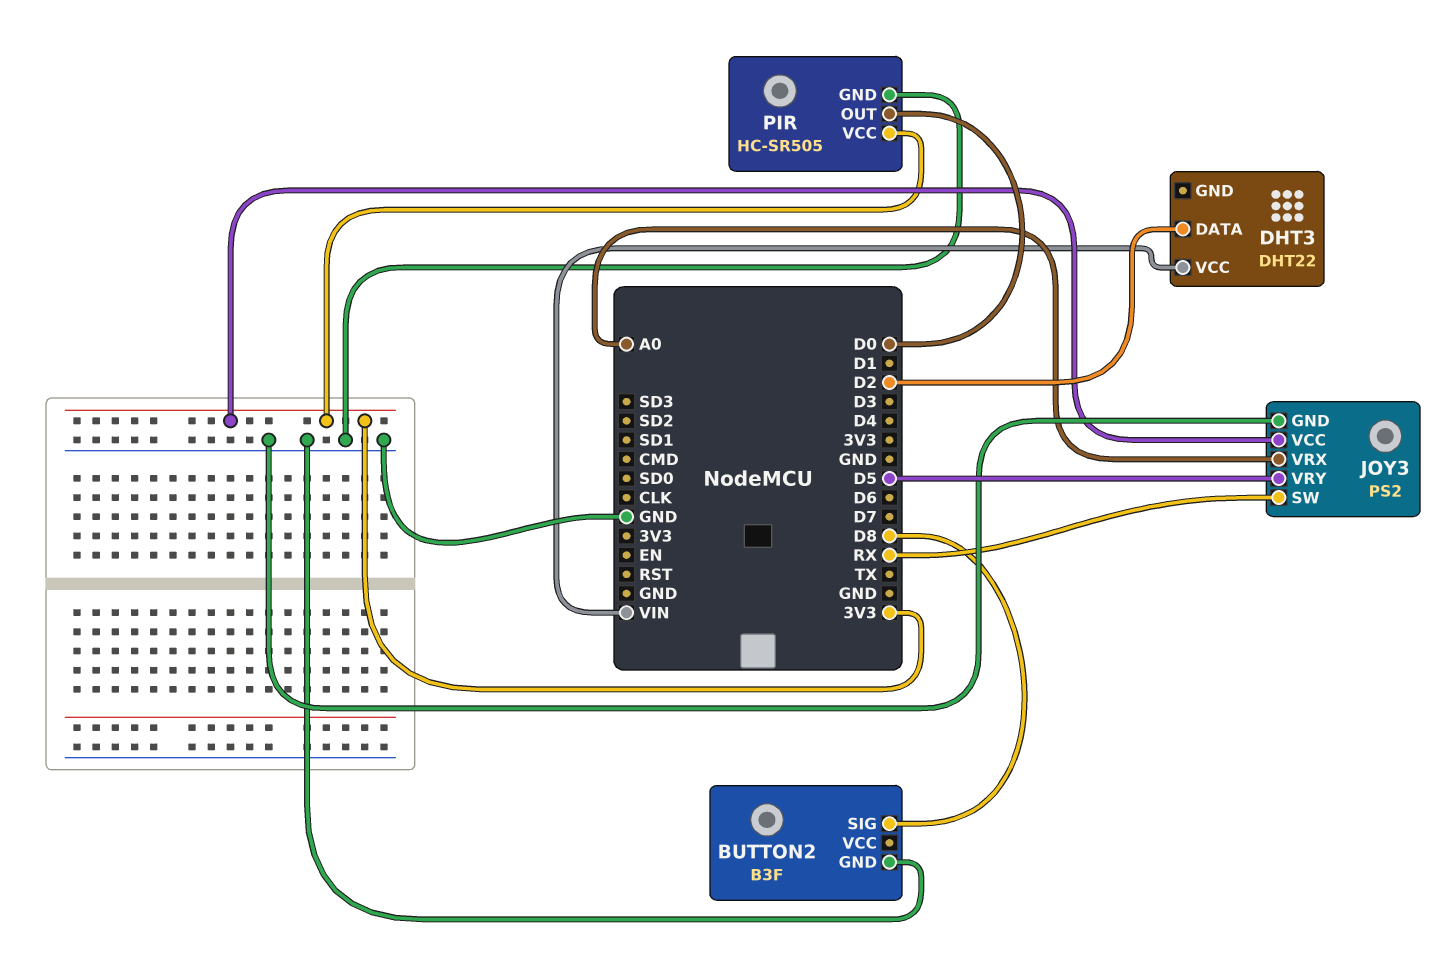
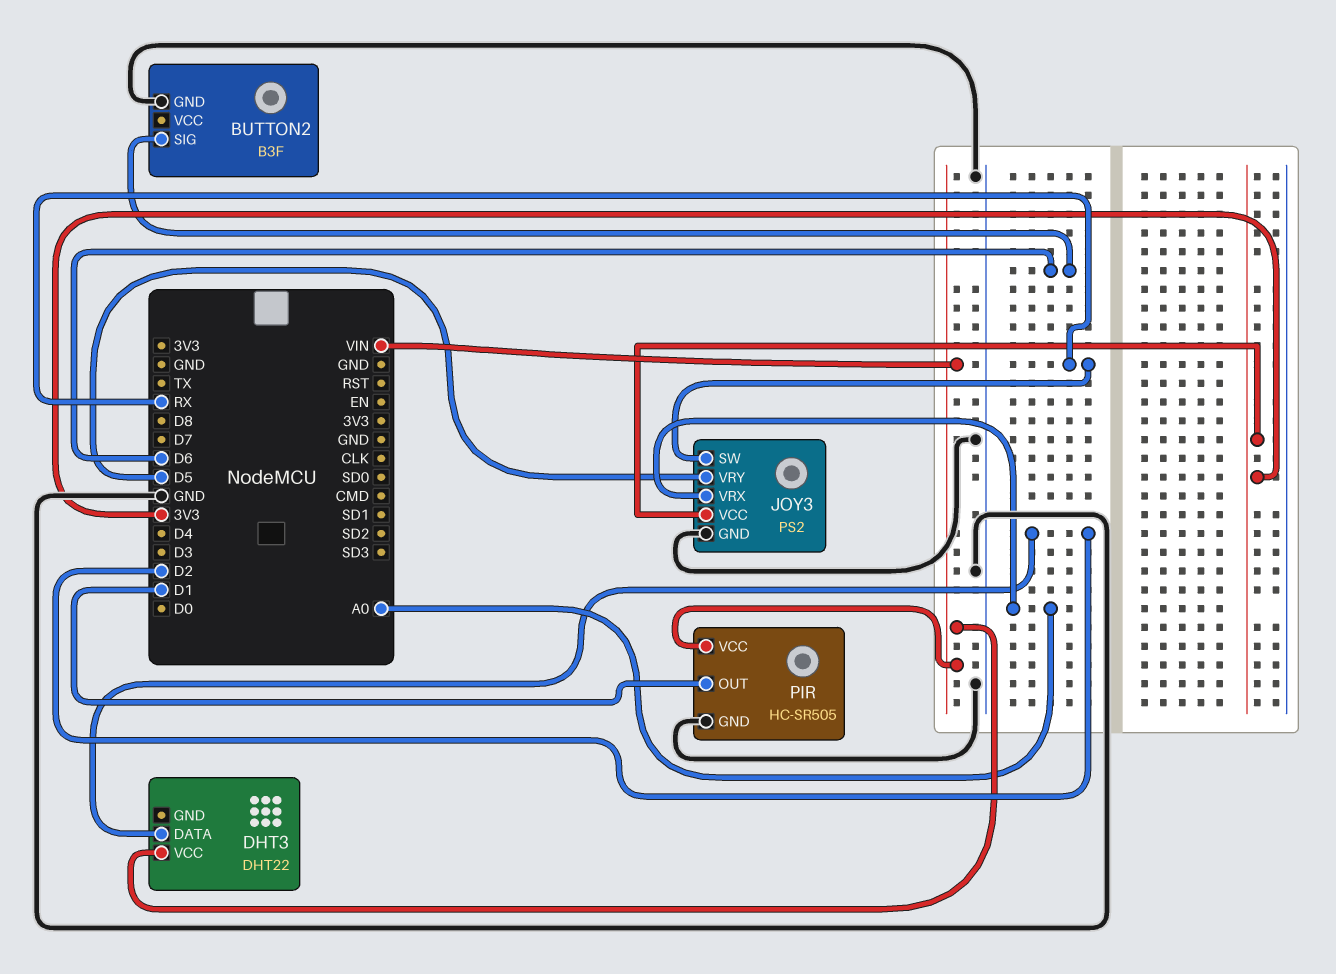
BUTTON2 pin SIG: D8 -> D6
PIR pin OUT: D0 -> D1
PIR pin VCC: 3V3 -> VIN

